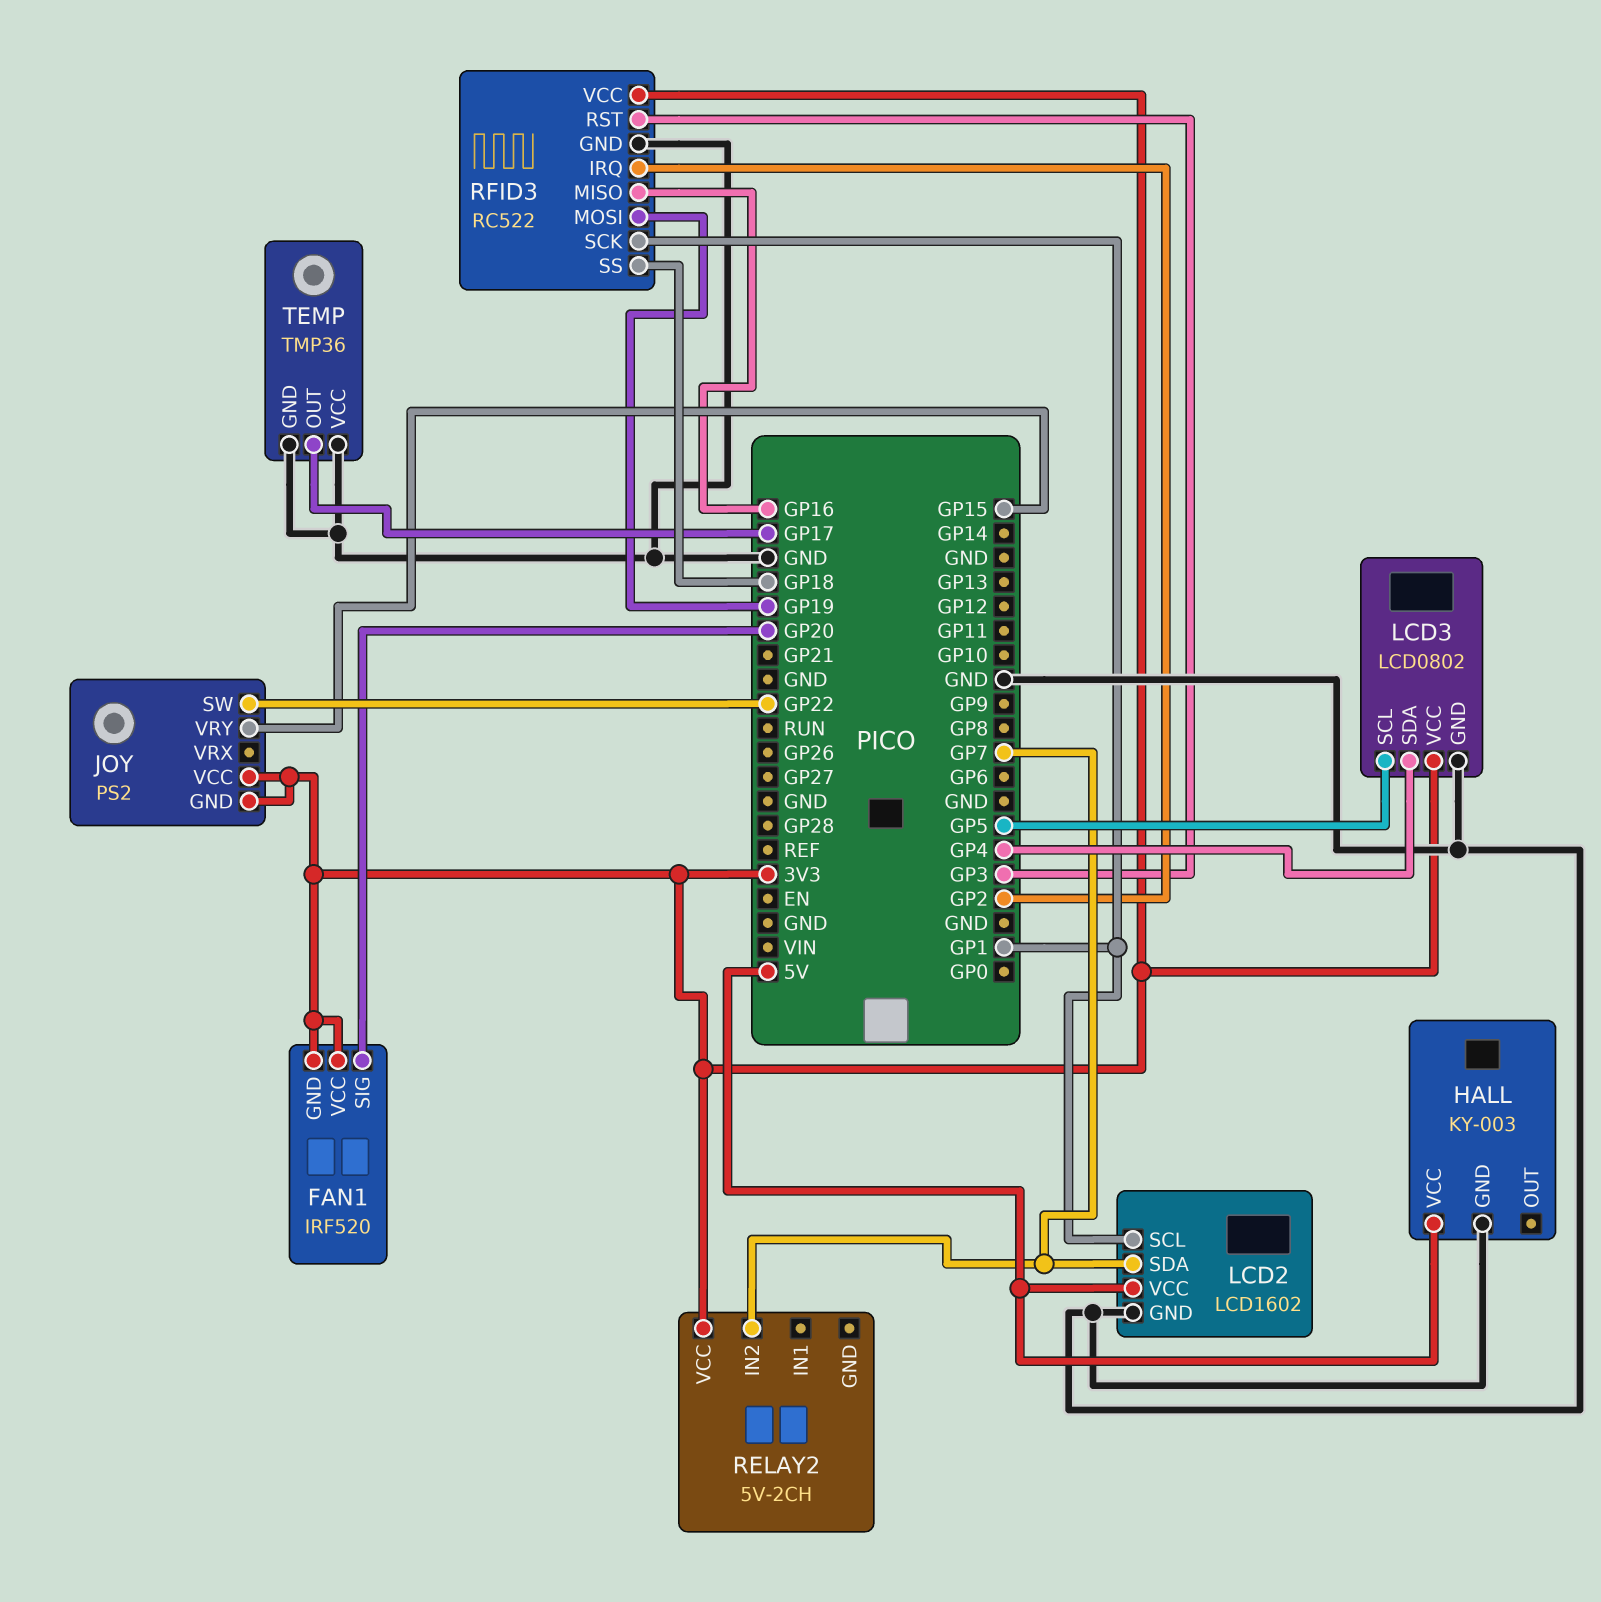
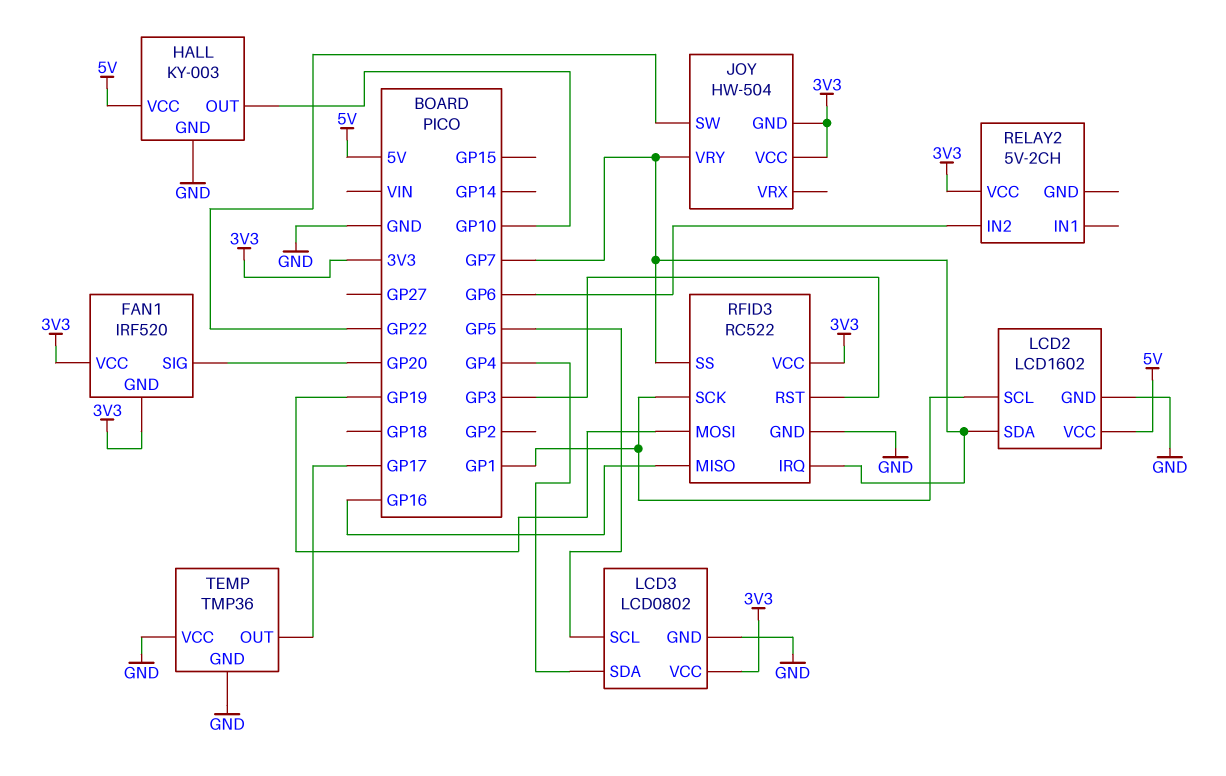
HALL pin OUT: none -> GP10
JOY: PS2 -> HW-504
JOY pin VRY: GP15 -> GP7
RELAY2 pin IN2: GP7 -> GP6
RFID3 pin IRQ: GP2 -> GP7
RFID3 pin SS: GP18 -> GP7

